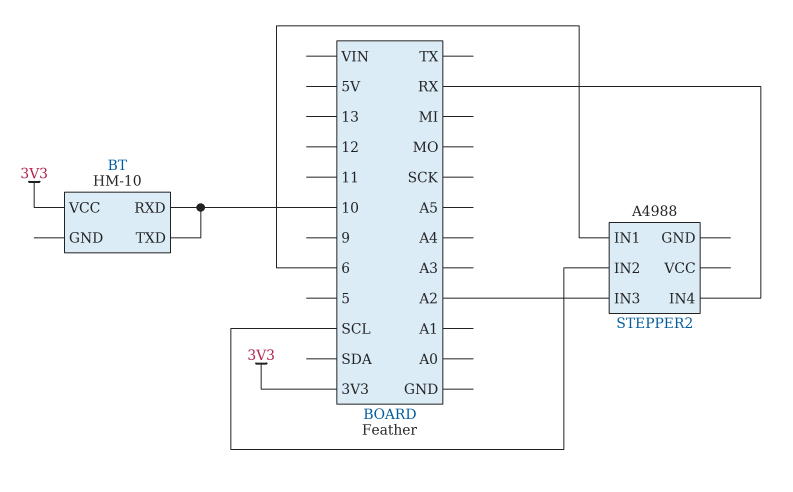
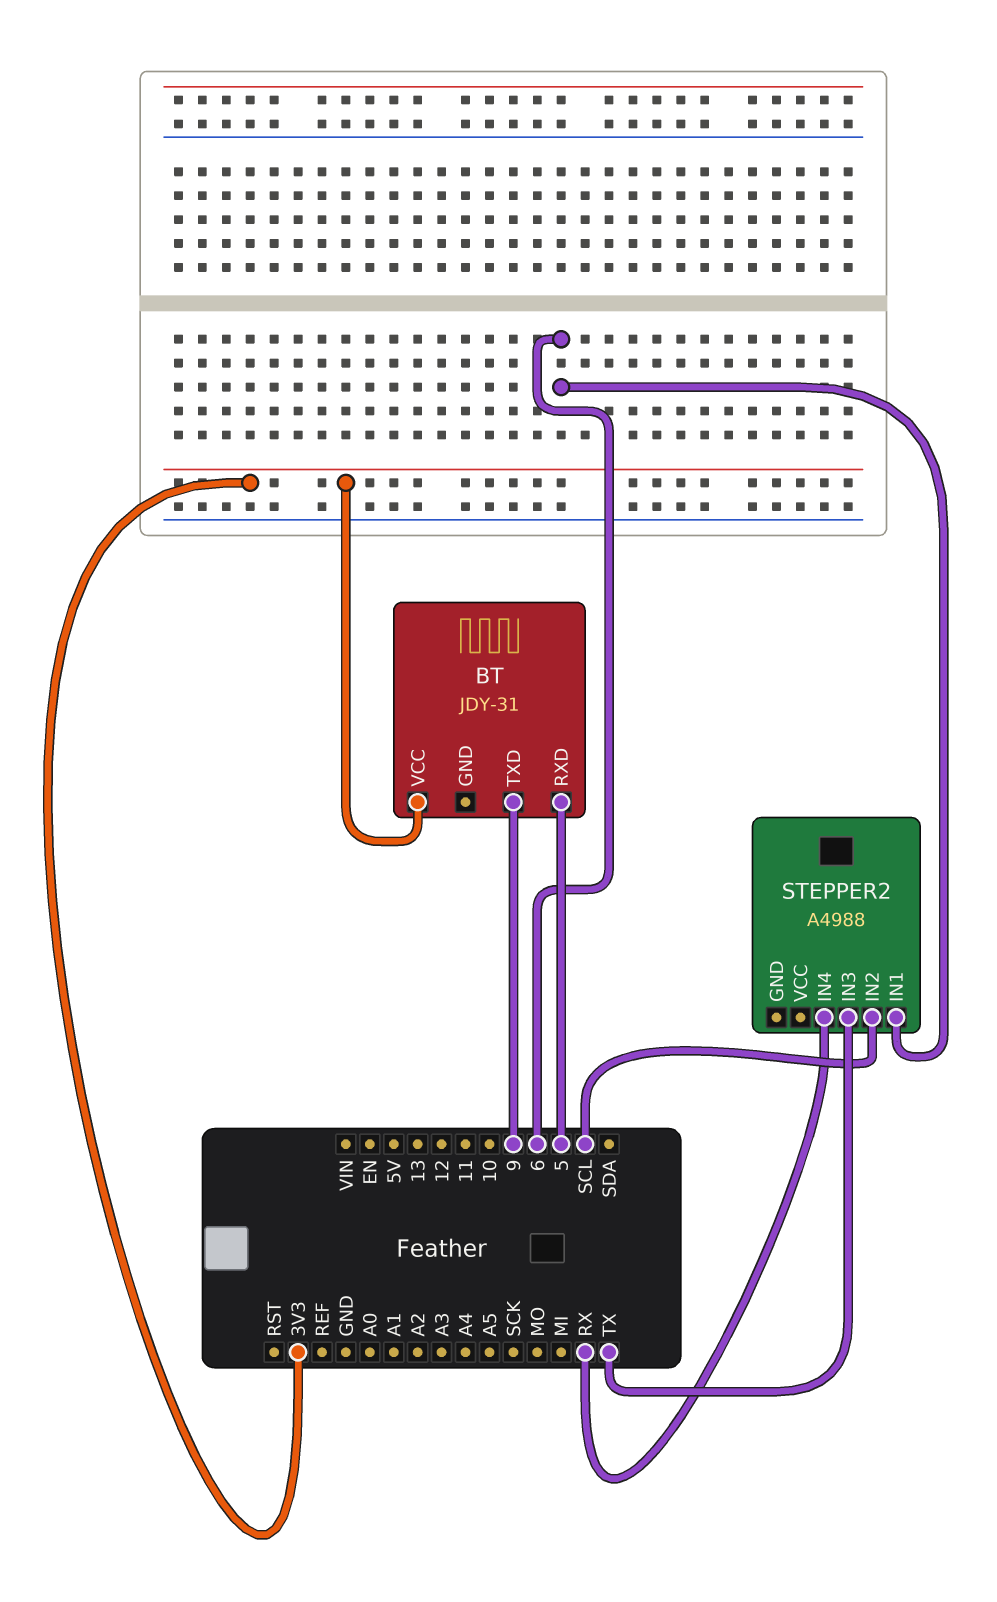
BT: HM-10 -> JDY-31
BT pin RXD: 10 -> 5
BT pin TXD: 10 -> 9
STEPPER2 pin IN3: A2 -> TX

